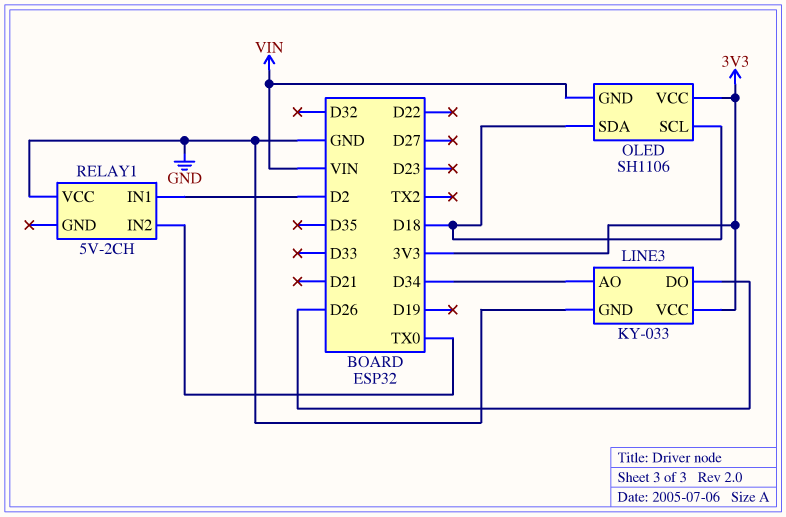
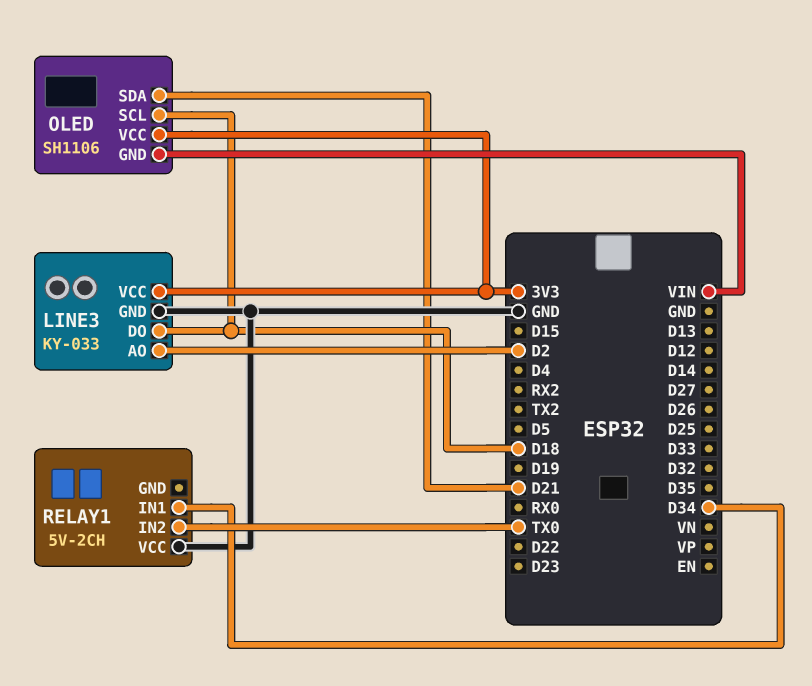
LINE3 pin AO: D34 -> D2
LINE3 pin DO: D26 -> D18
OLED pin SDA: D18 -> D21
RELAY1 pin IN1: D2 -> D34

